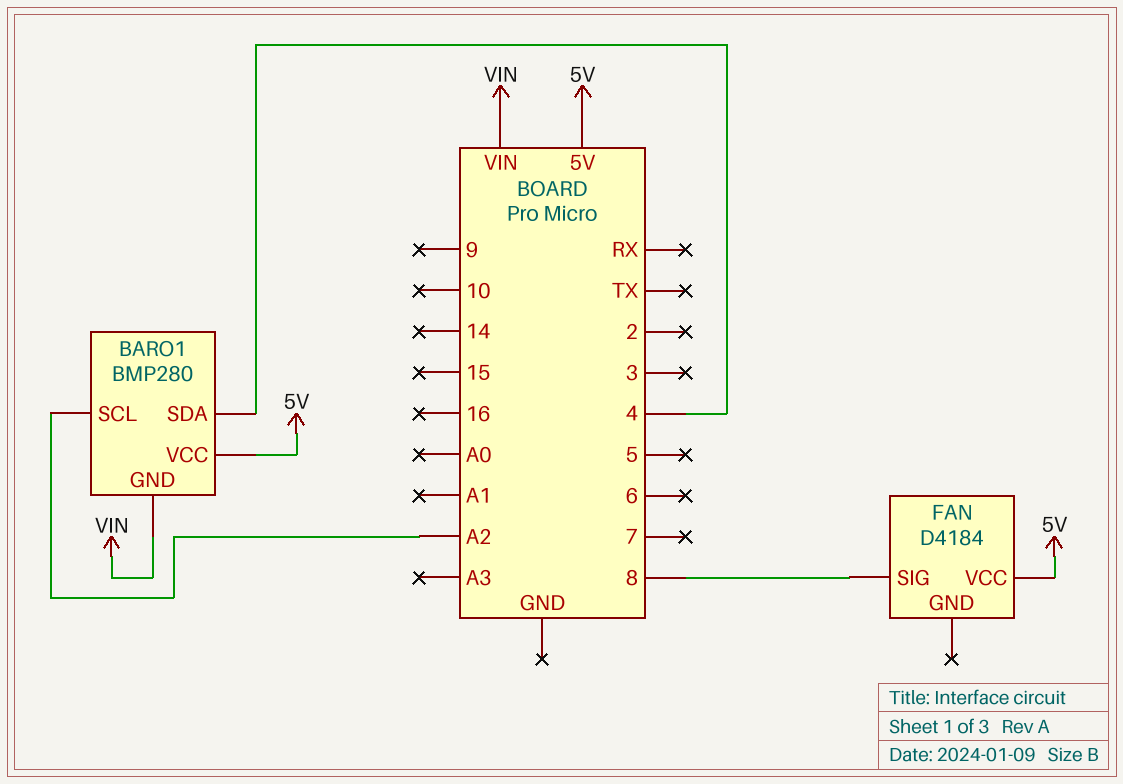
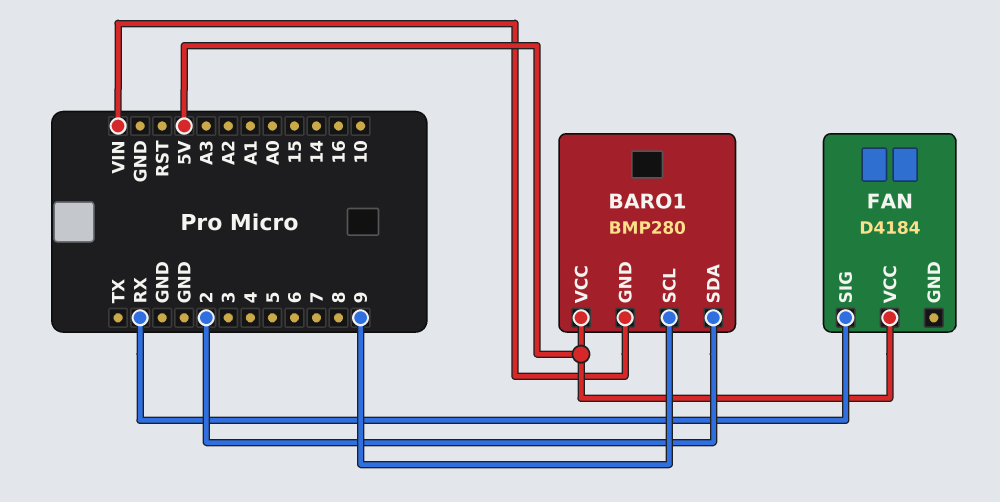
BARO1 pin SCL: A2 -> 9
BARO1 pin SDA: 4 -> 2
FAN pin SIG: 8 -> RX

